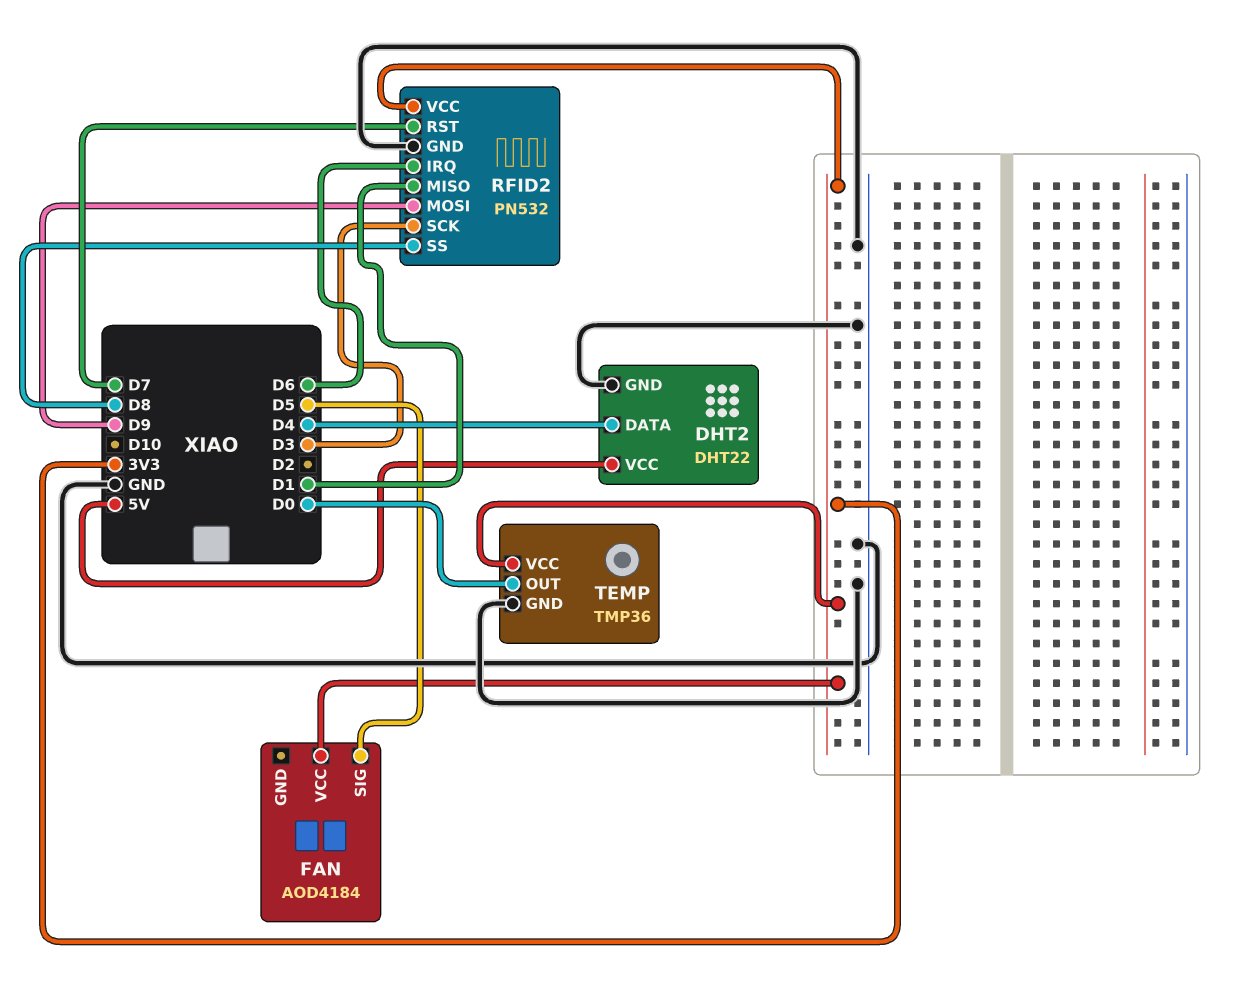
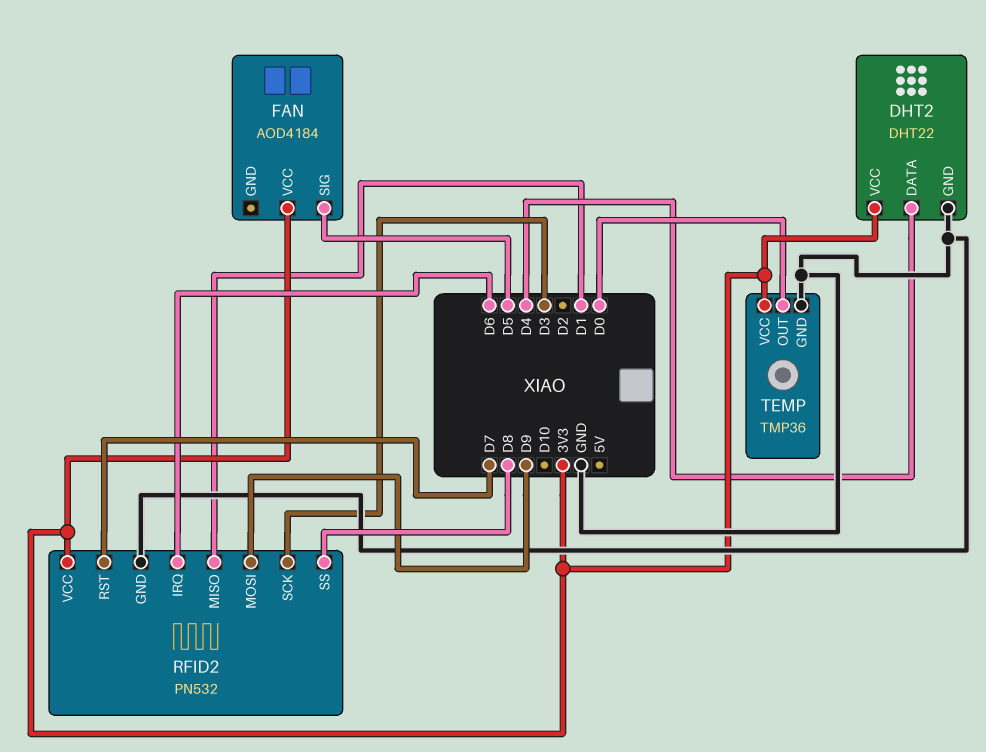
DHT2 pin VCC: 5V -> 3V3

